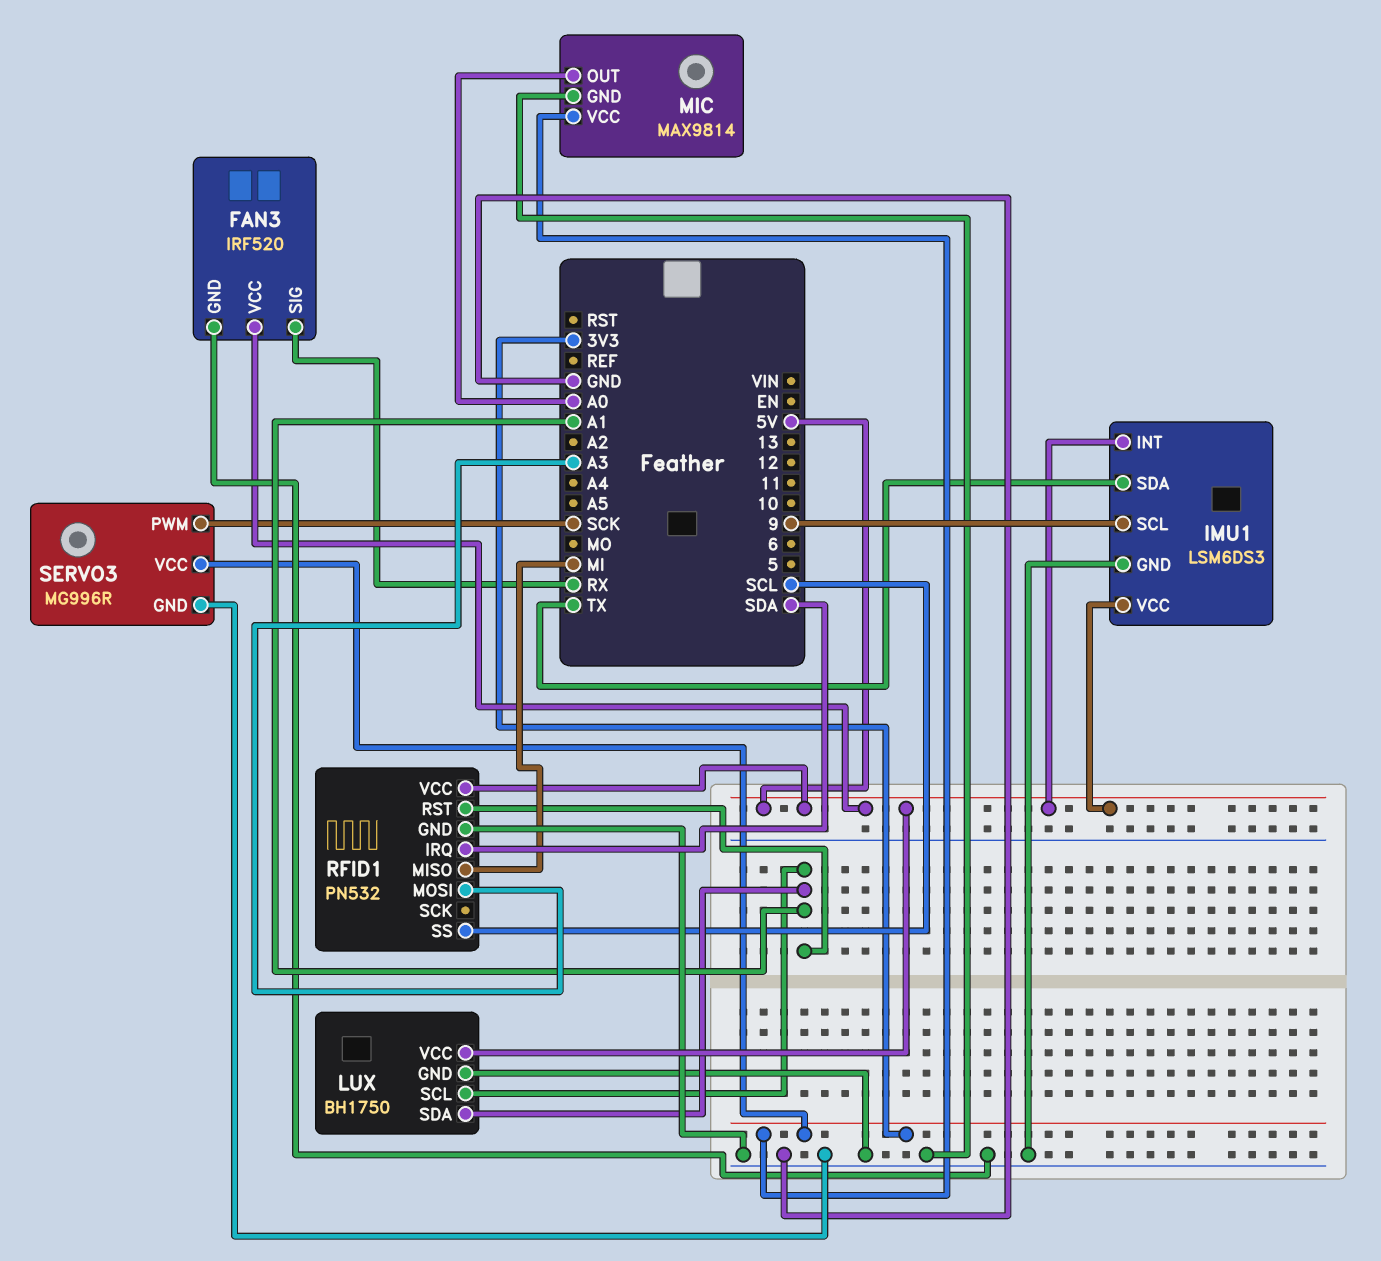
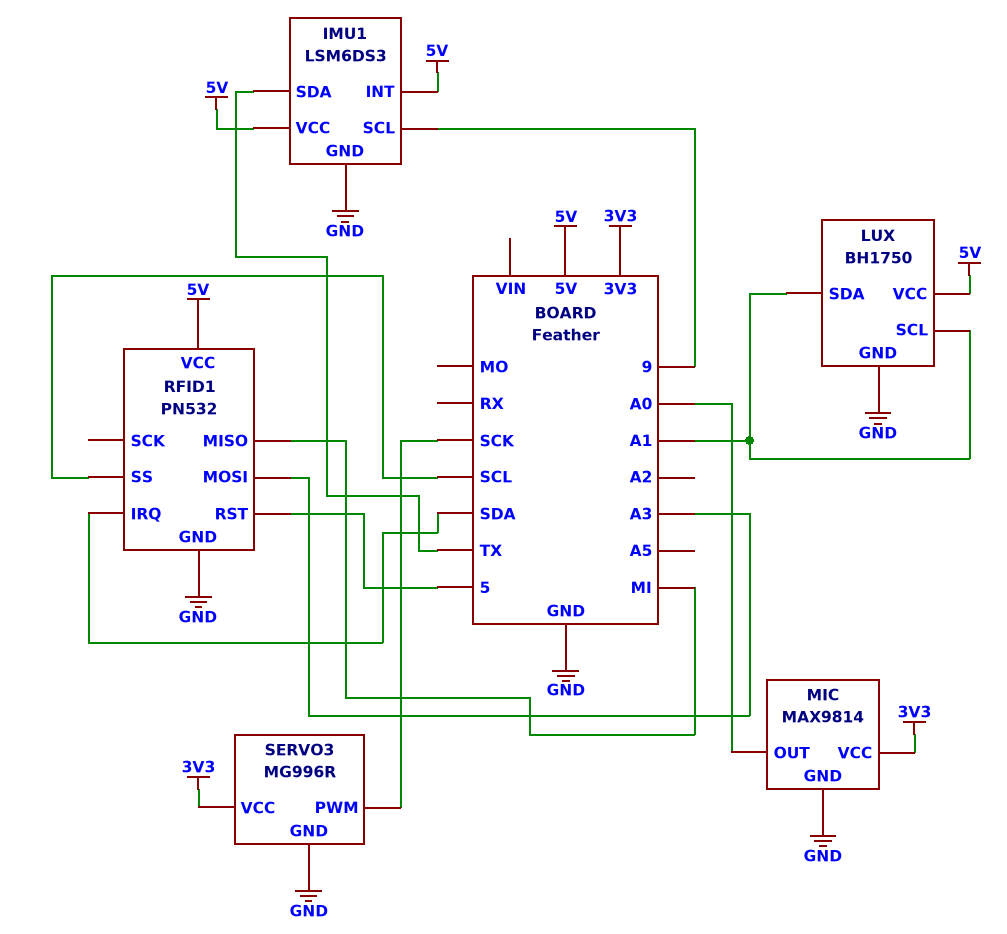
FAN3: IRF520 -> none
FAN3 pin GND: GND -> none
FAN3 pin SIG: RX -> none
FAN3 pin VCC: 5V -> none
RFID1 pin RST: A1 -> 5

